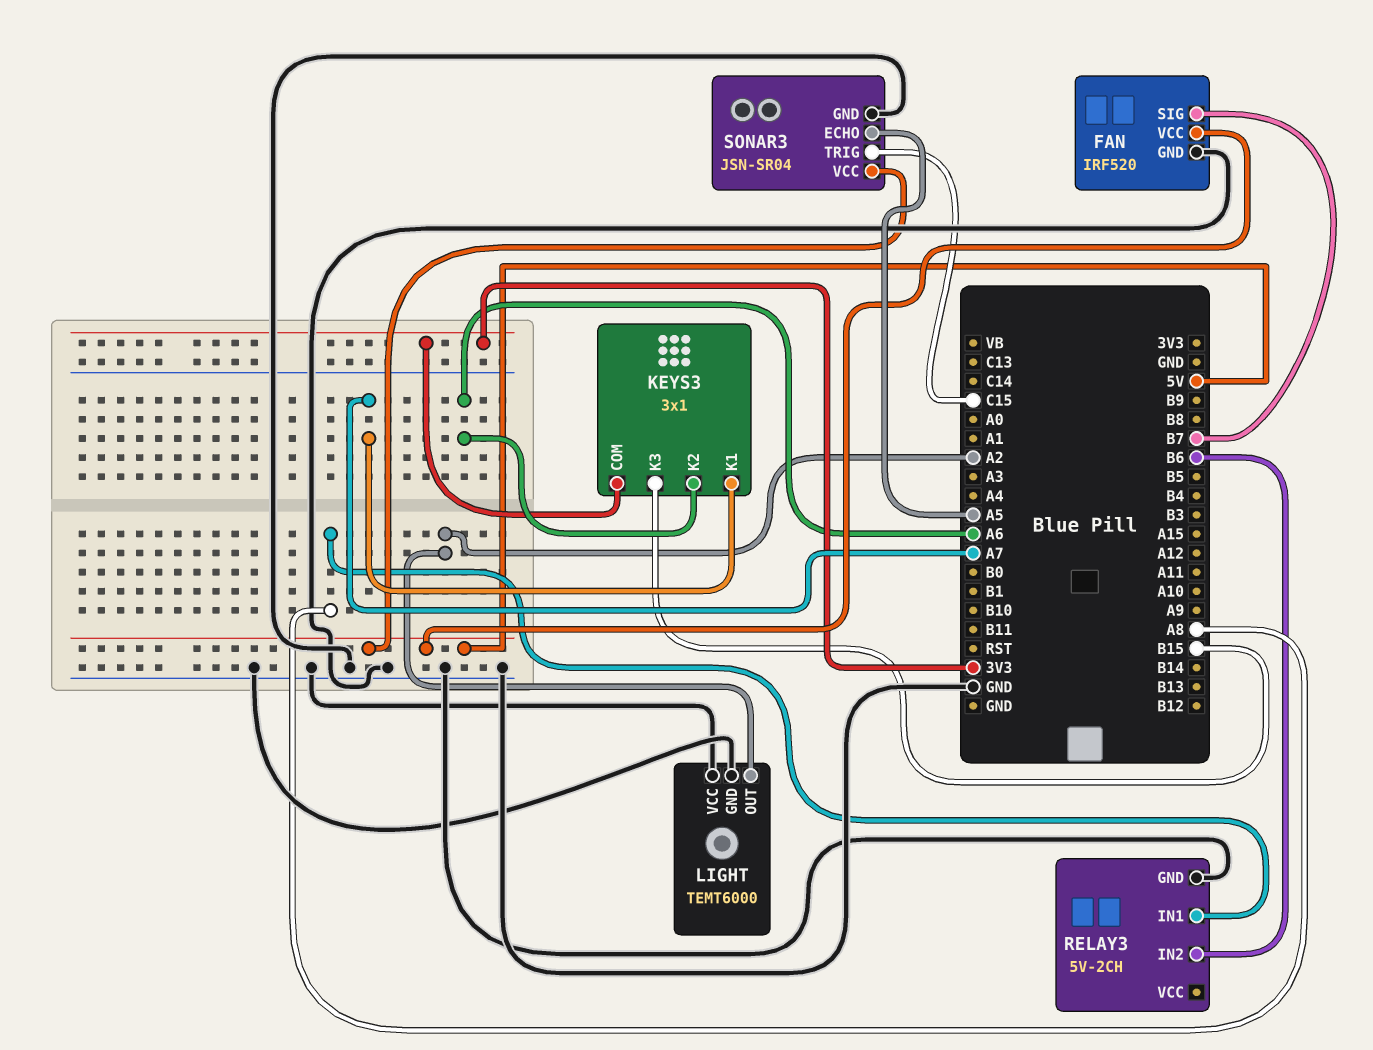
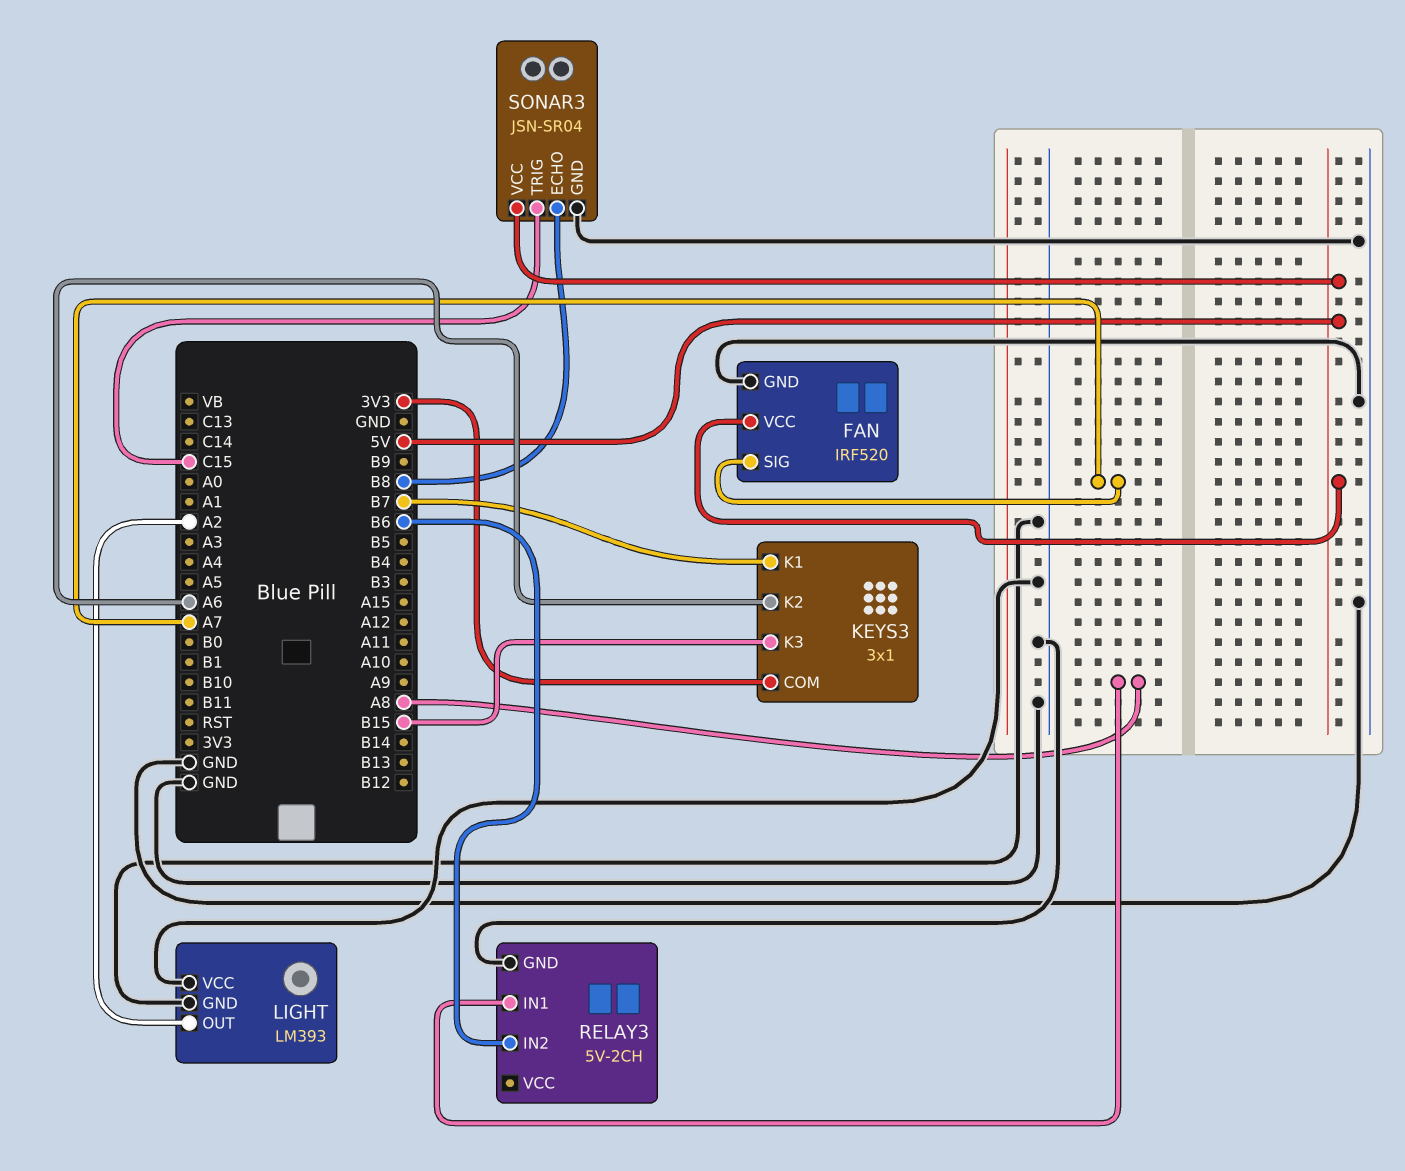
FAN pin SIG: B7 -> A7
KEYS3 pin K1: A7 -> B7
LIGHT: TEMT6000 -> LM393
SONAR3 pin ECHO: A5 -> B8

